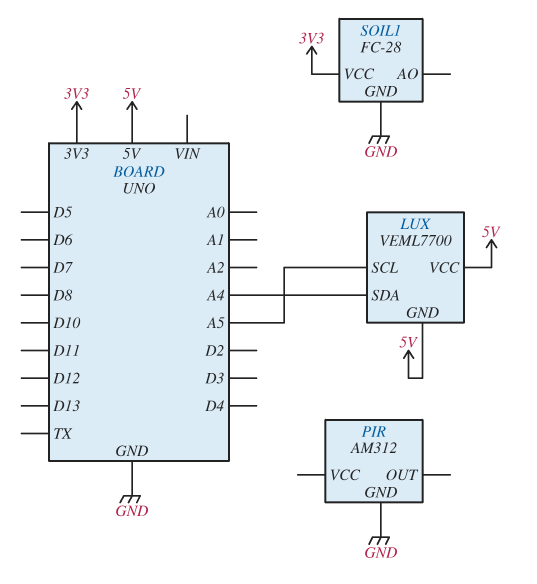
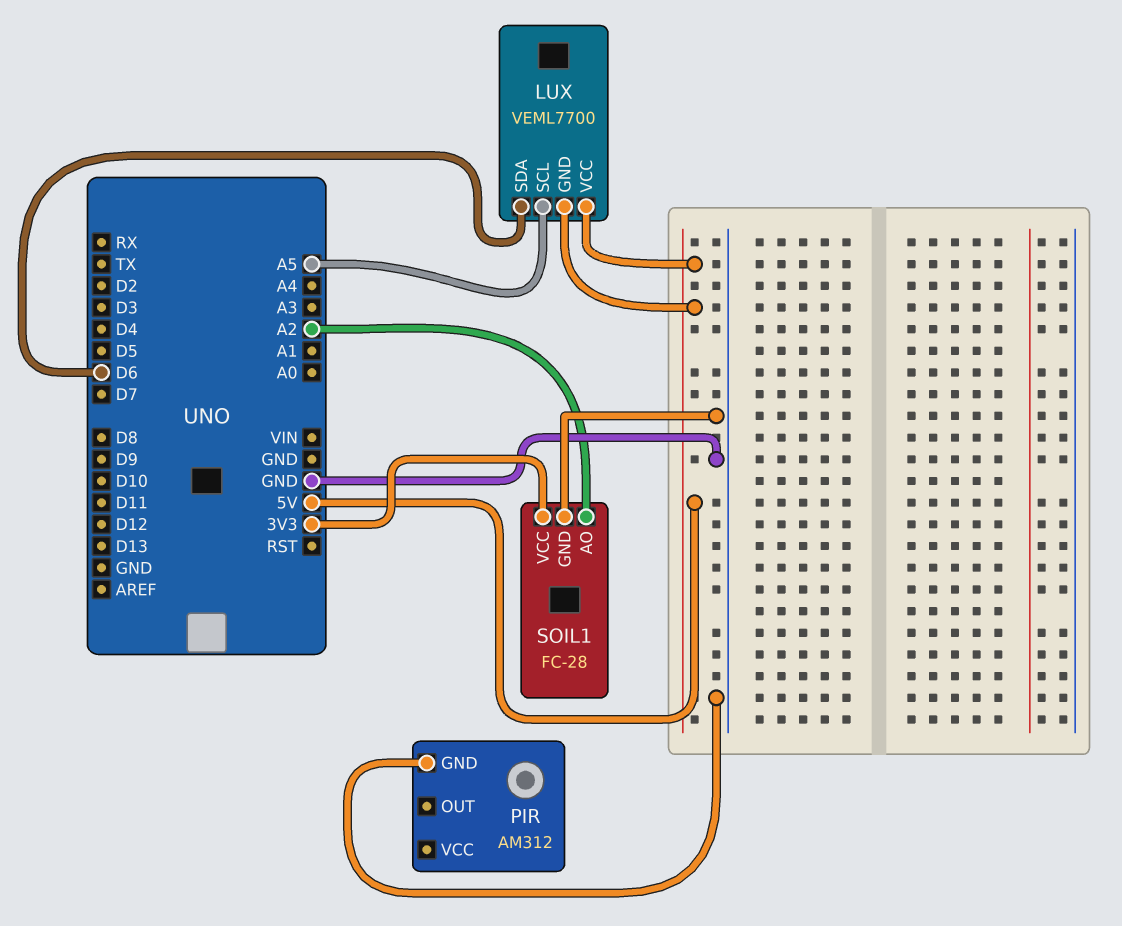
LUX pin SDA: A4 -> D6
SOIL1 pin AO: none -> A2

